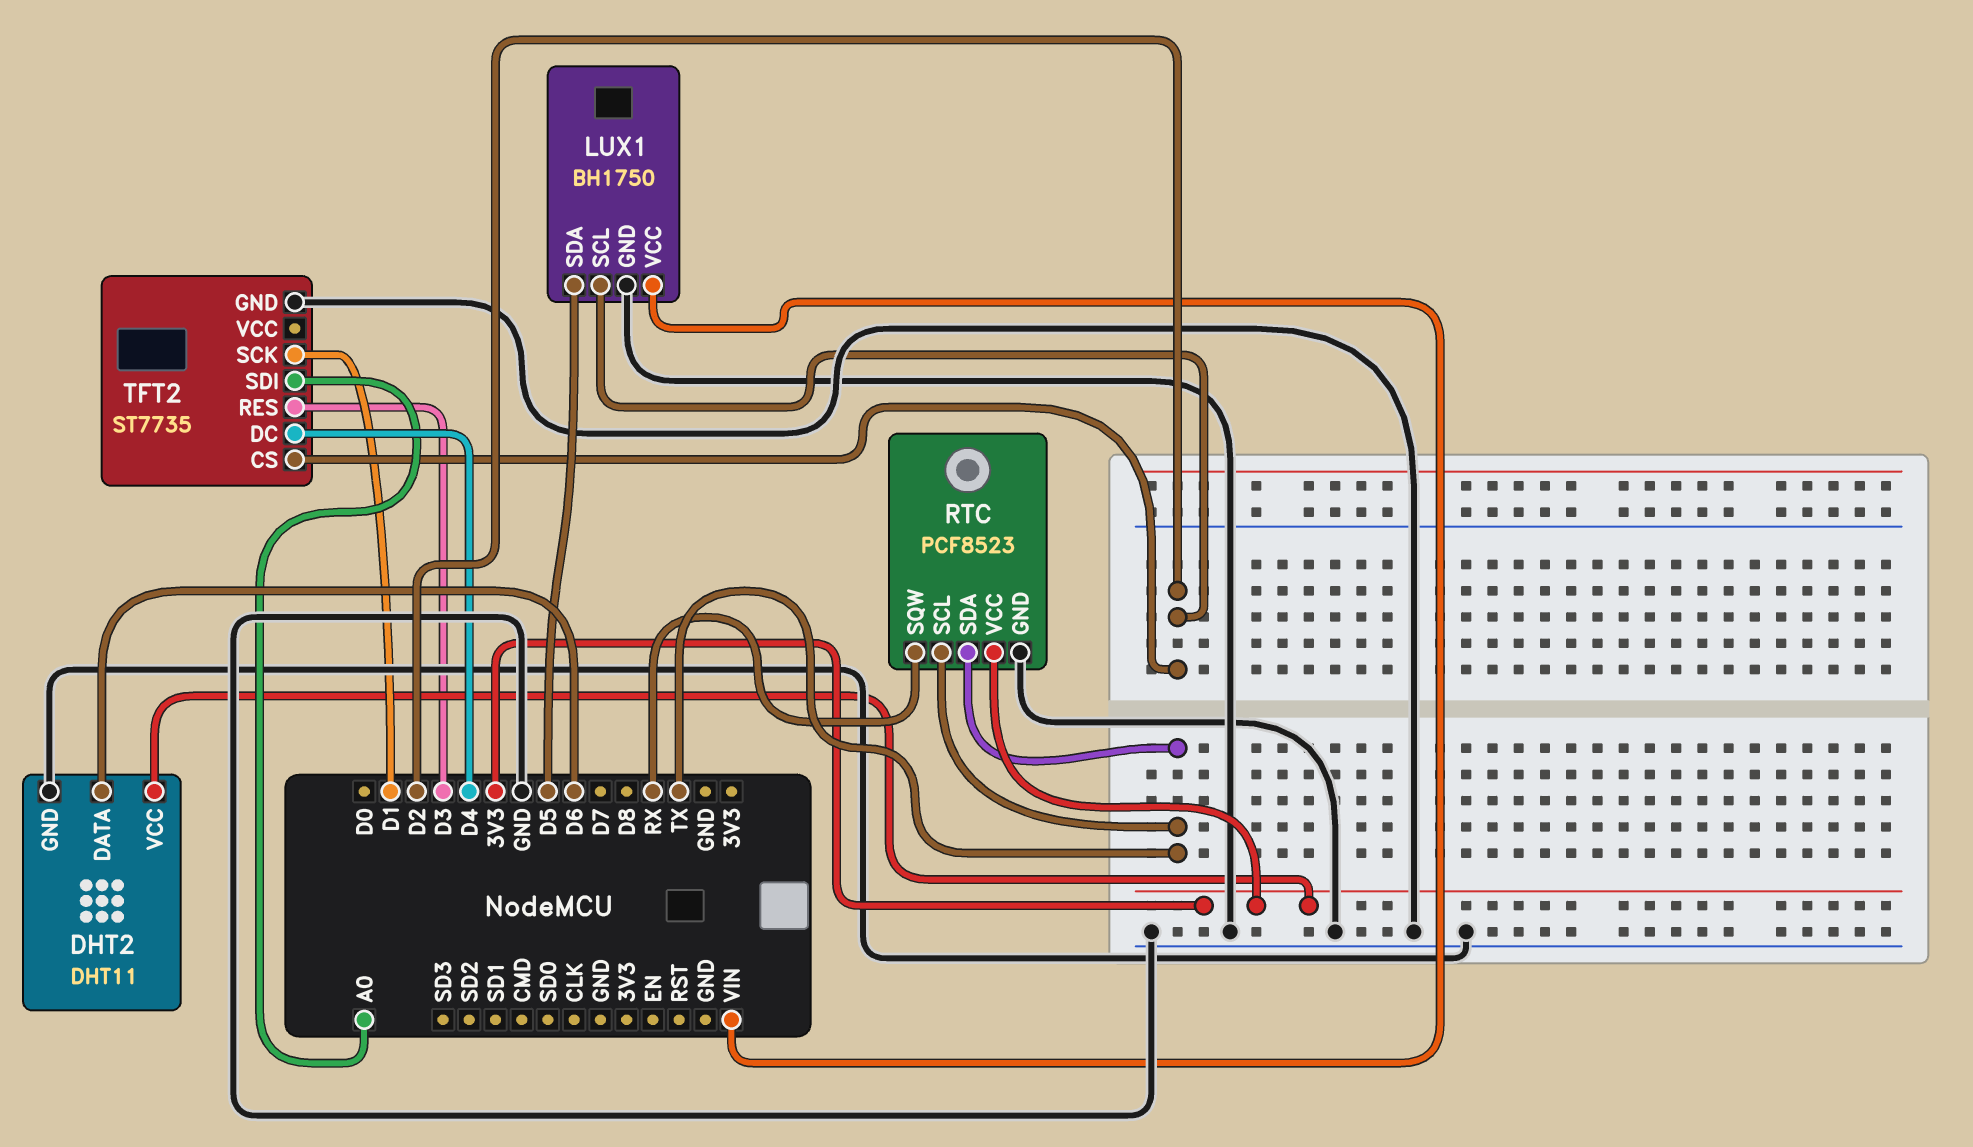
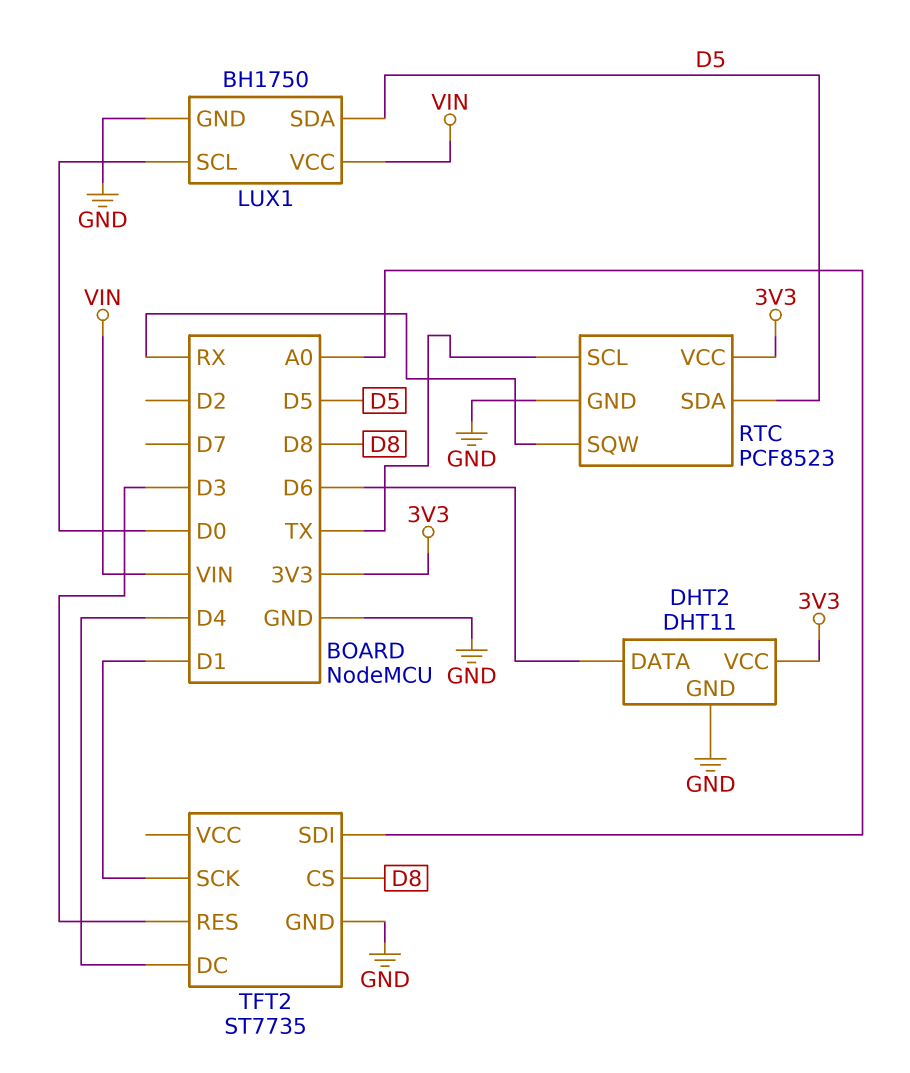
LUX1 pin SCL: D2 -> D0
RTC pin SDA: TX -> D5
TFT2 pin CS: D2 -> D8

